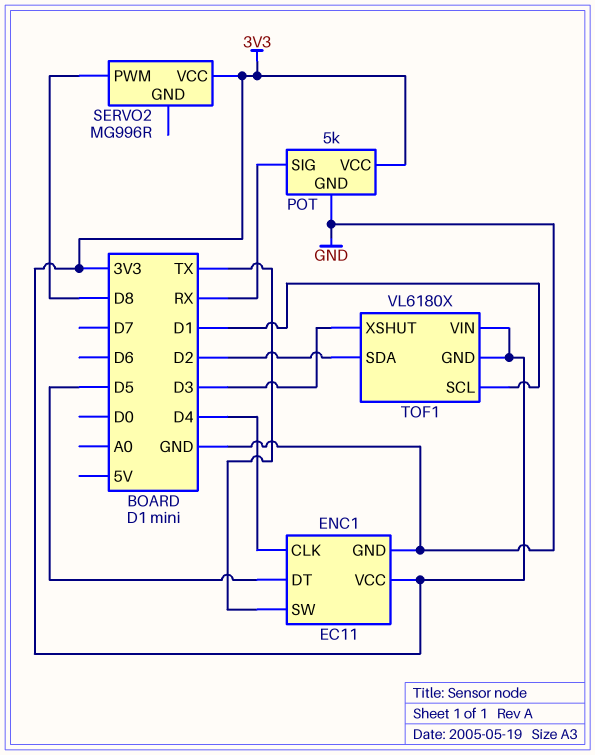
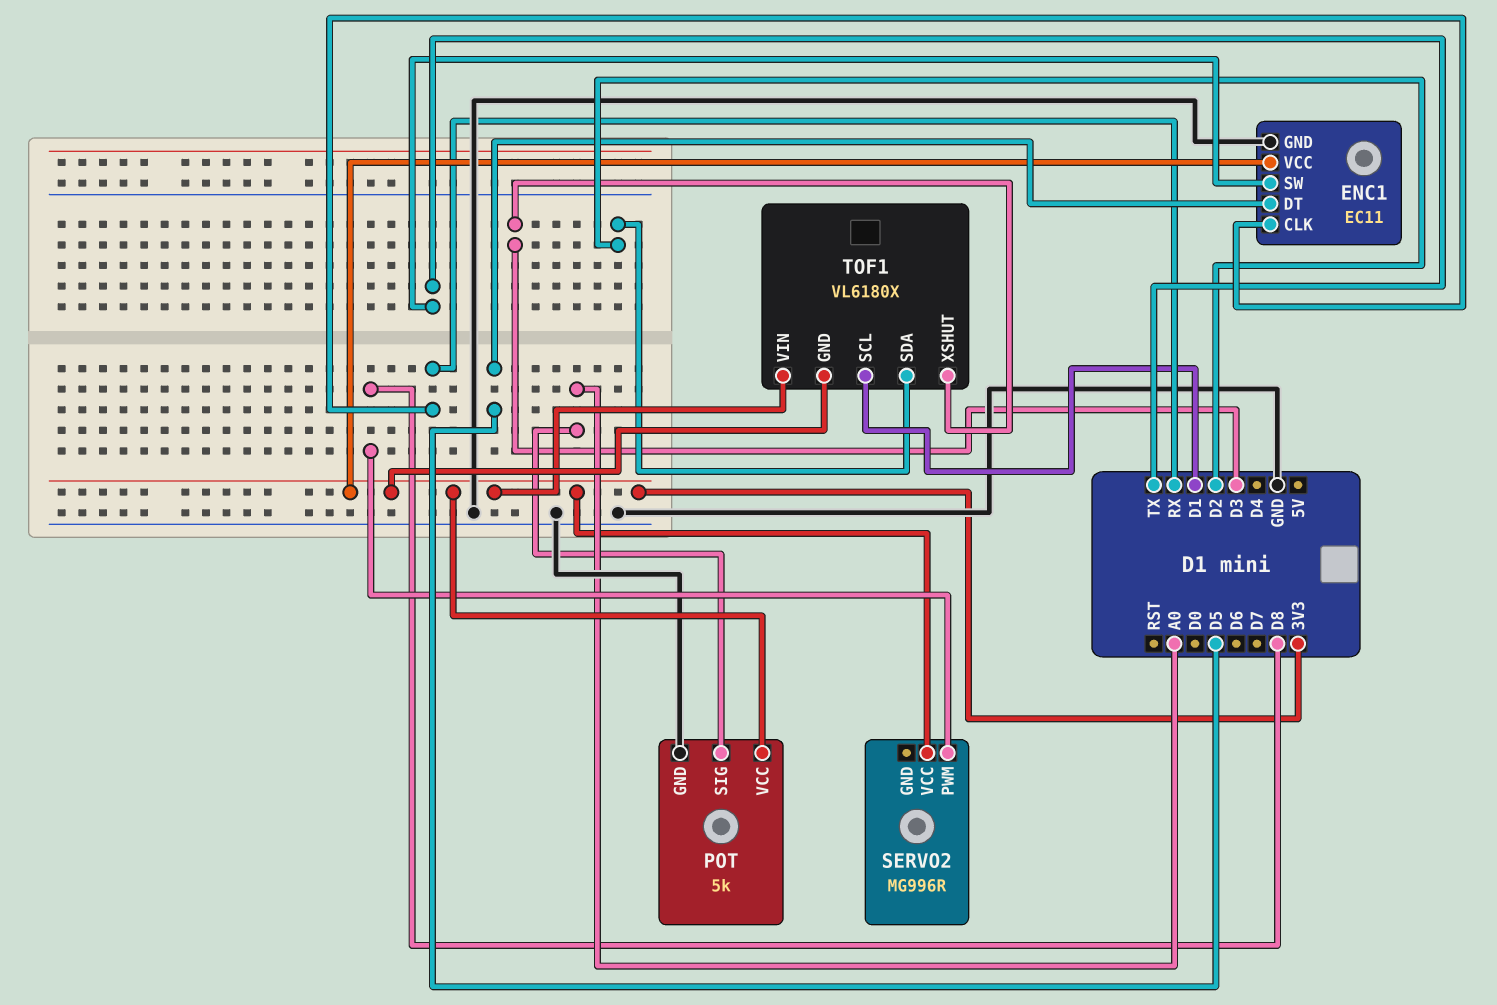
ENC1 pin CLK: D4 -> RX
POT pin SIG: RX -> A0

